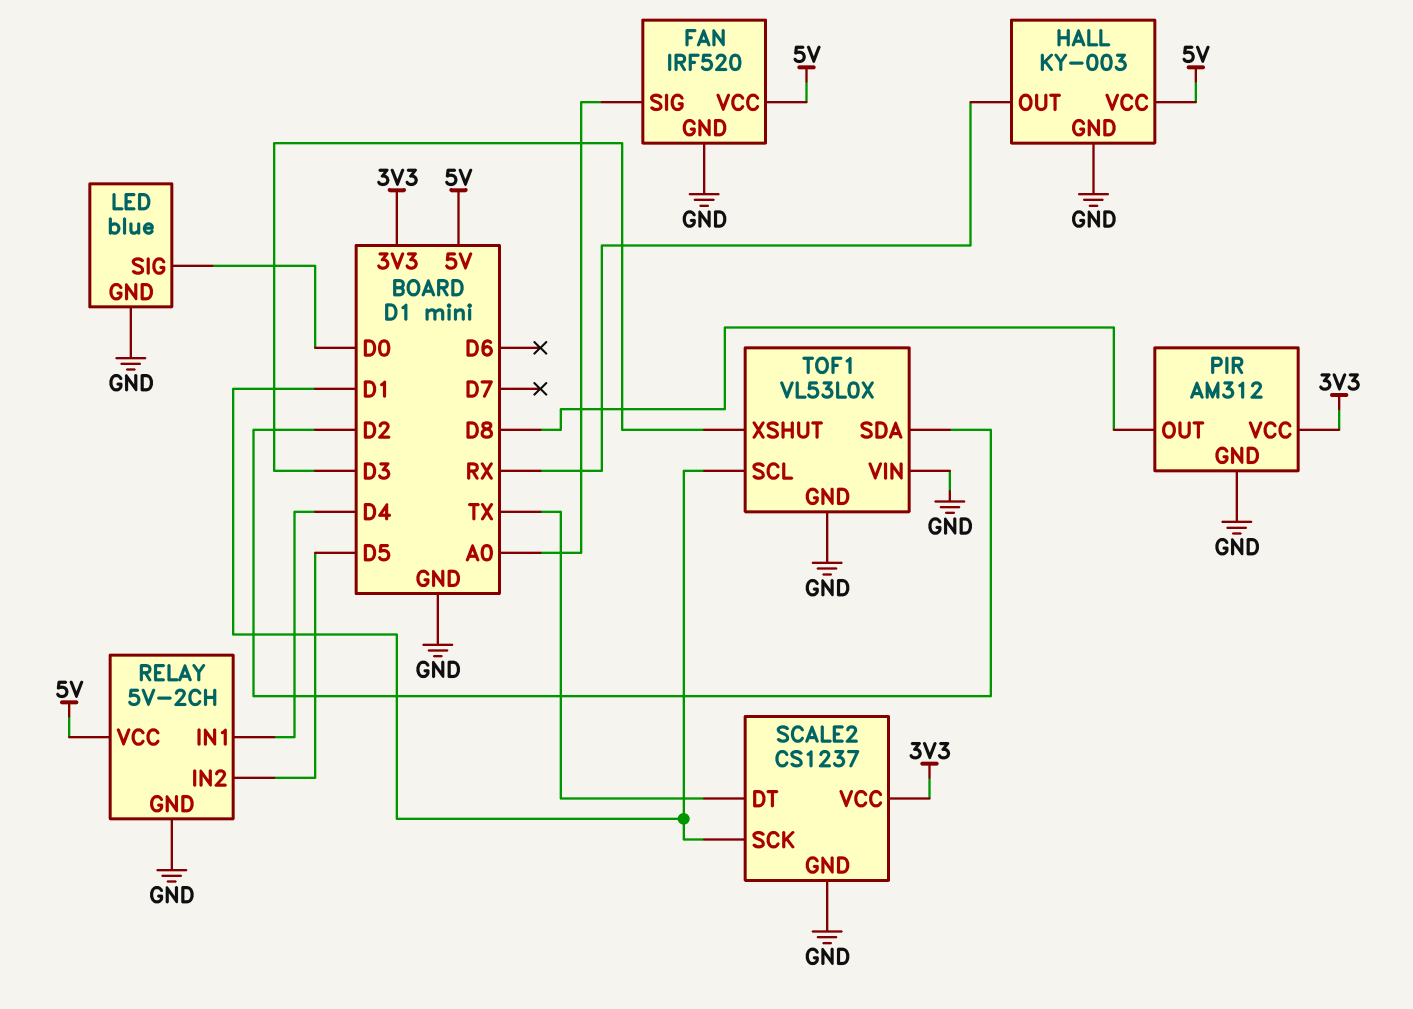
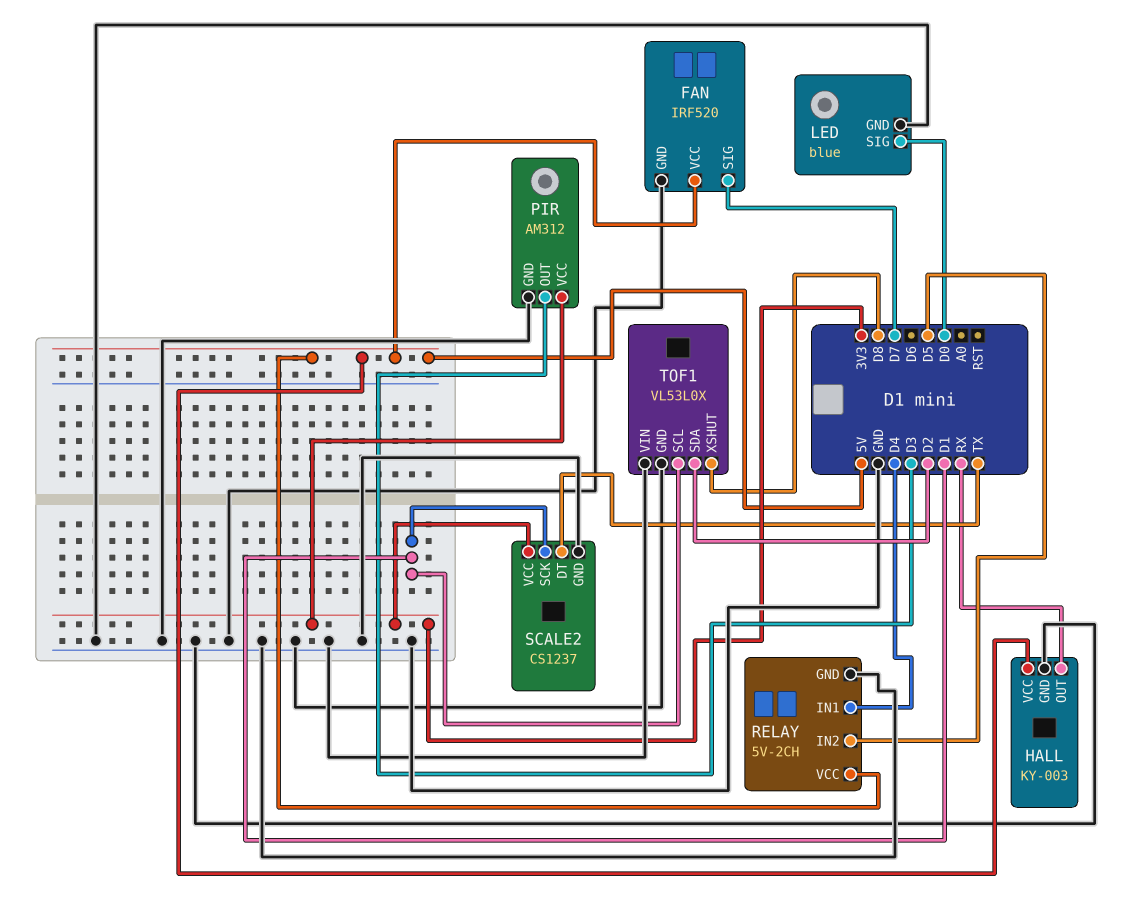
FAN pin SIG: A0 -> D7
PIR pin OUT: D8 -> D3
TOF1 pin XSHUT: D3 -> D8

